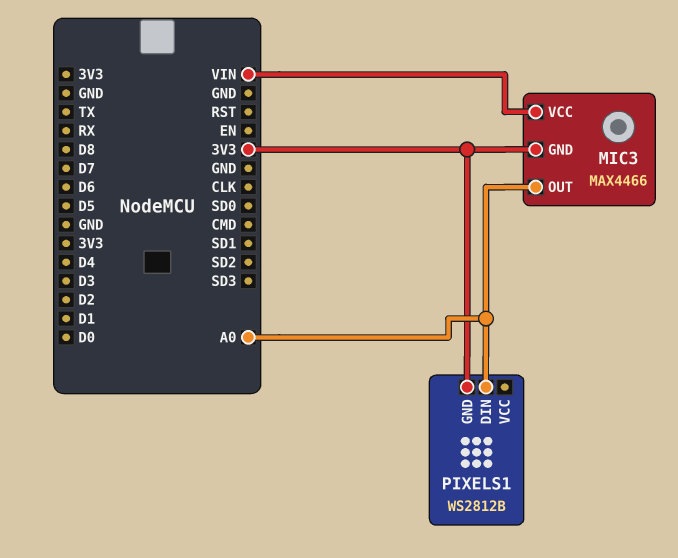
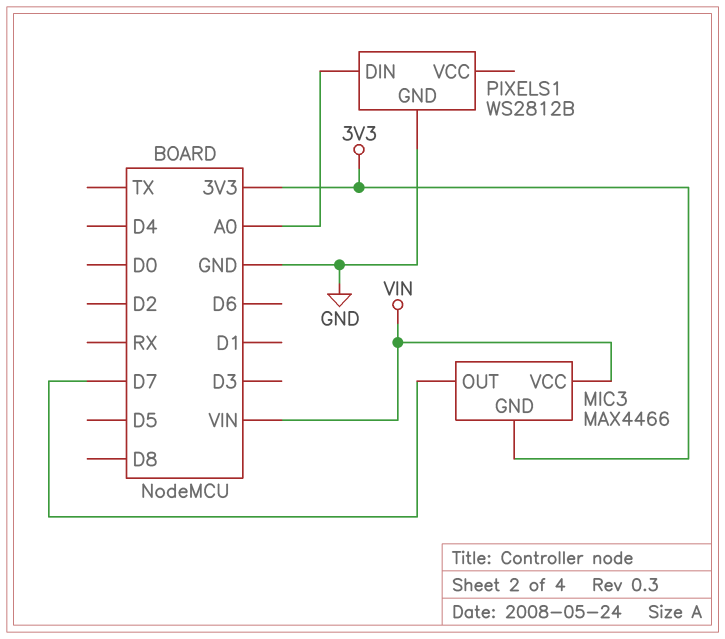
MIC3 pin OUT: A0 -> D7
PIXELS1 pin GND: 3V3 -> GND

